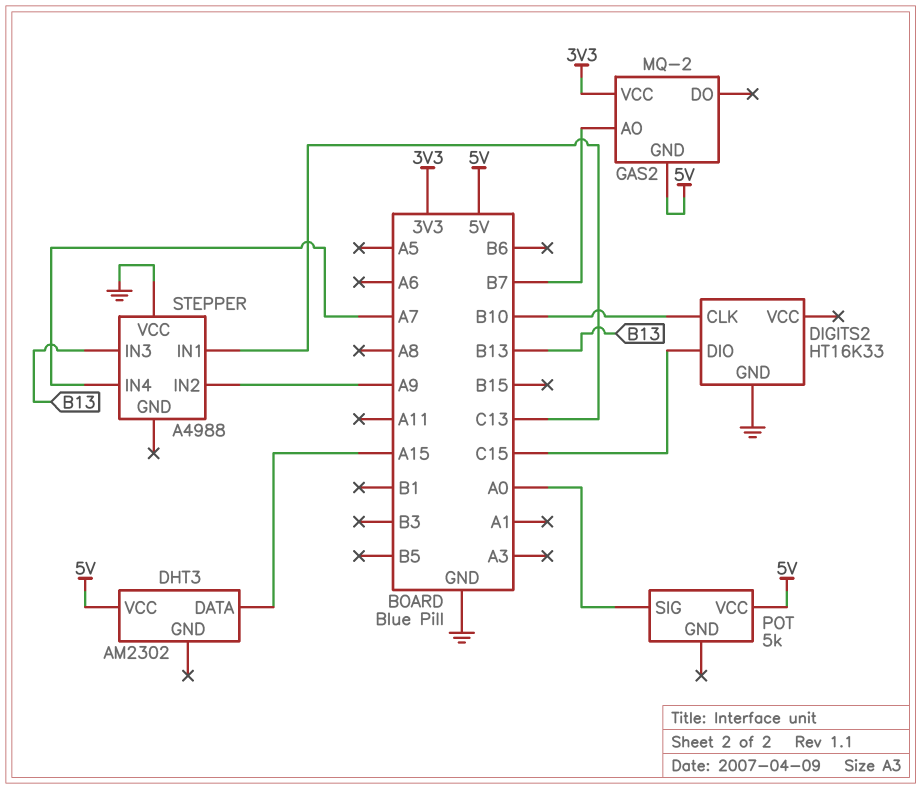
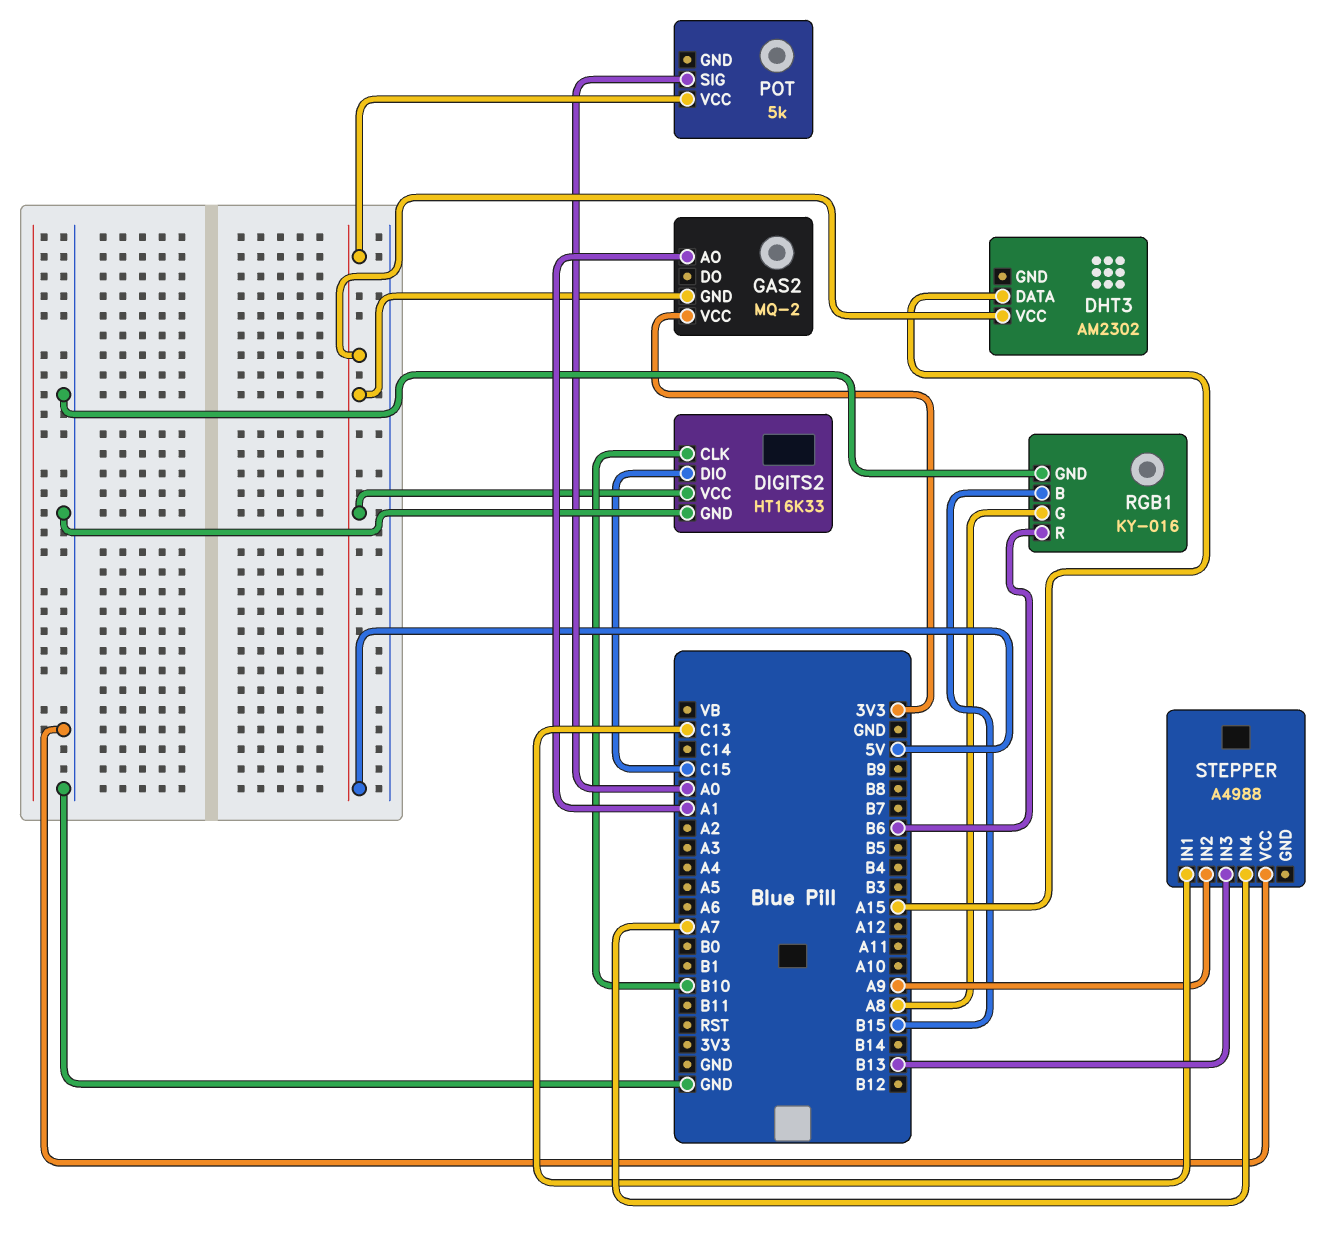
DIGITS2 pin VCC: none -> 5V
GAS2 pin AO: B7 -> A1
RGB1: none -> KY-016
RGB1 pin B: none -> B15
RGB1 pin G: none -> A8
RGB1 pin GND: none -> GND
RGB1 pin R: none -> B6

